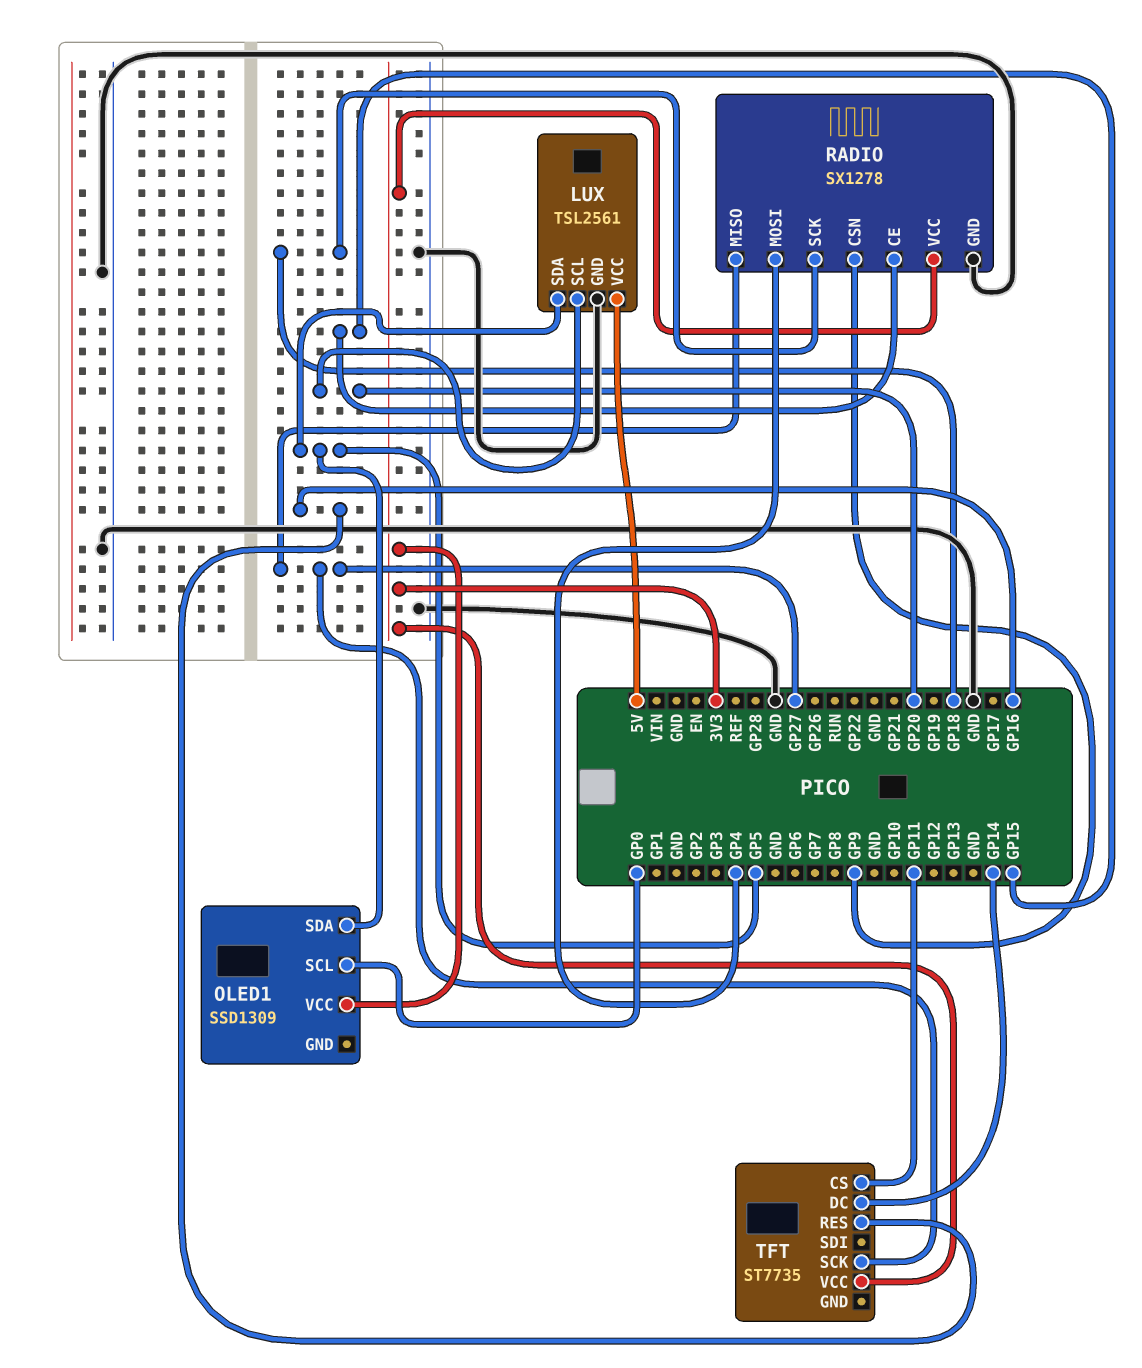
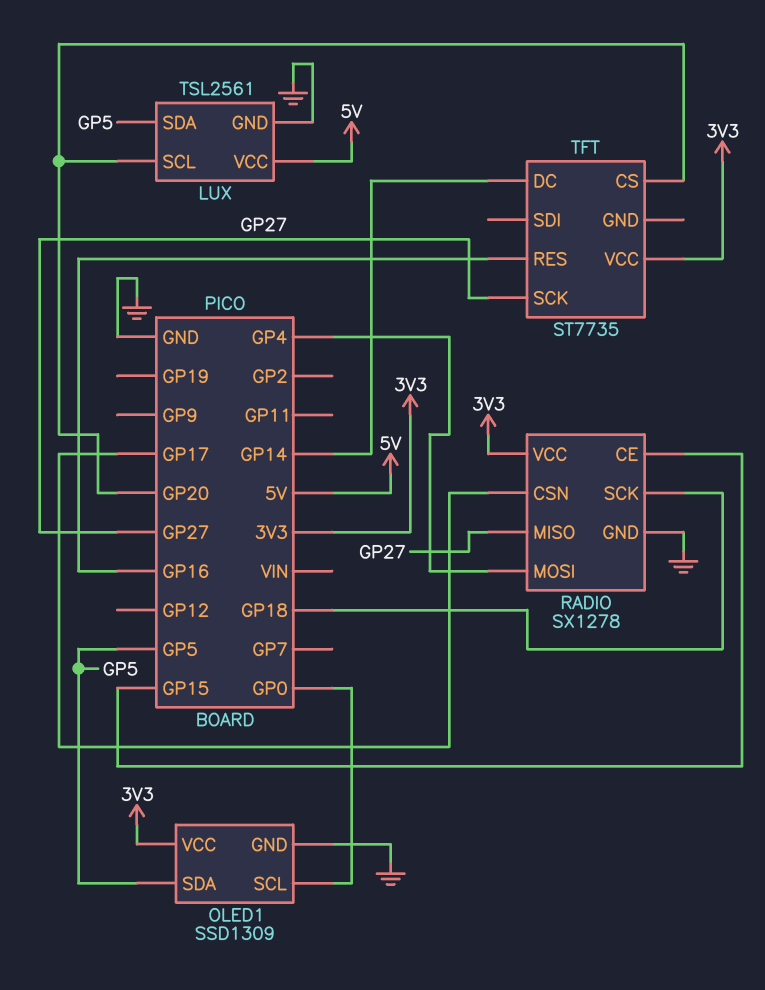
OLED1 pin GND: none -> GND
RADIO pin CSN: GP9 -> GP17
TFT pin CS: GP11 -> GP20

